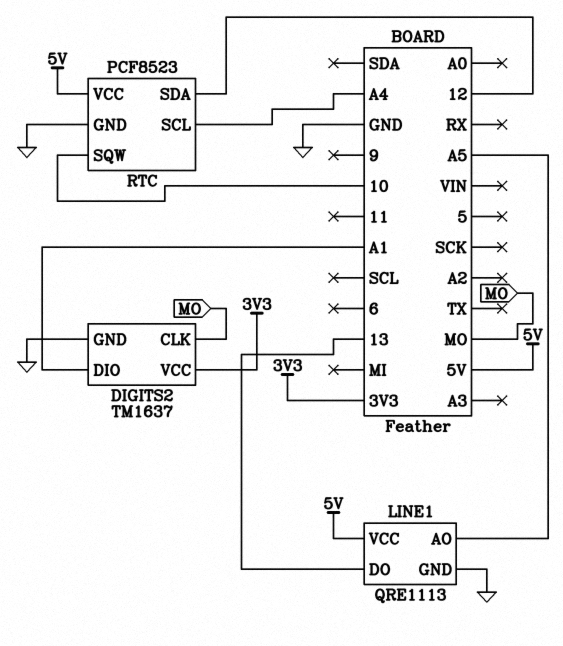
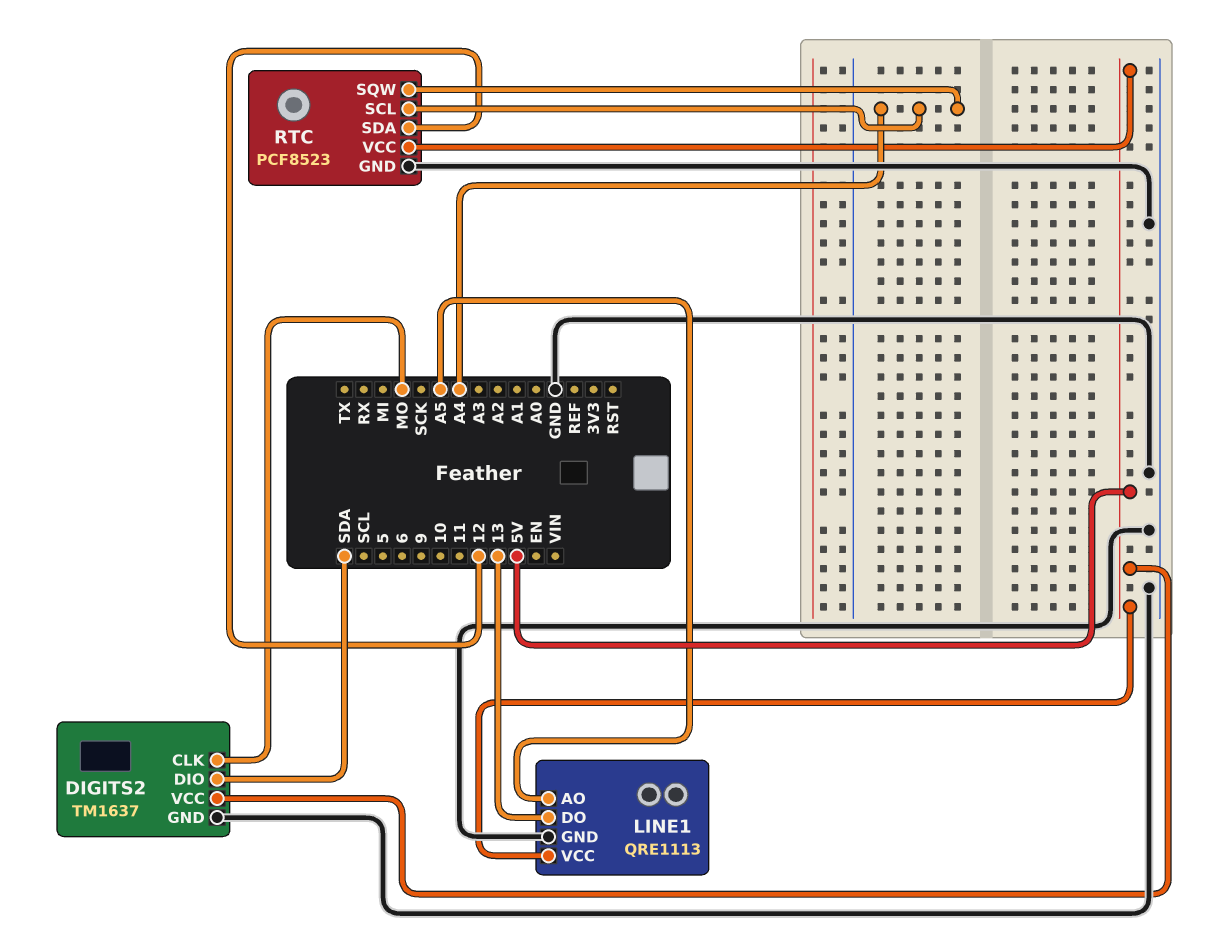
DIGITS2 pin DIO: A1 -> SDA
DIGITS2 pin VCC: 3V3 -> 5V
RTC pin SQW: 10 -> A4

